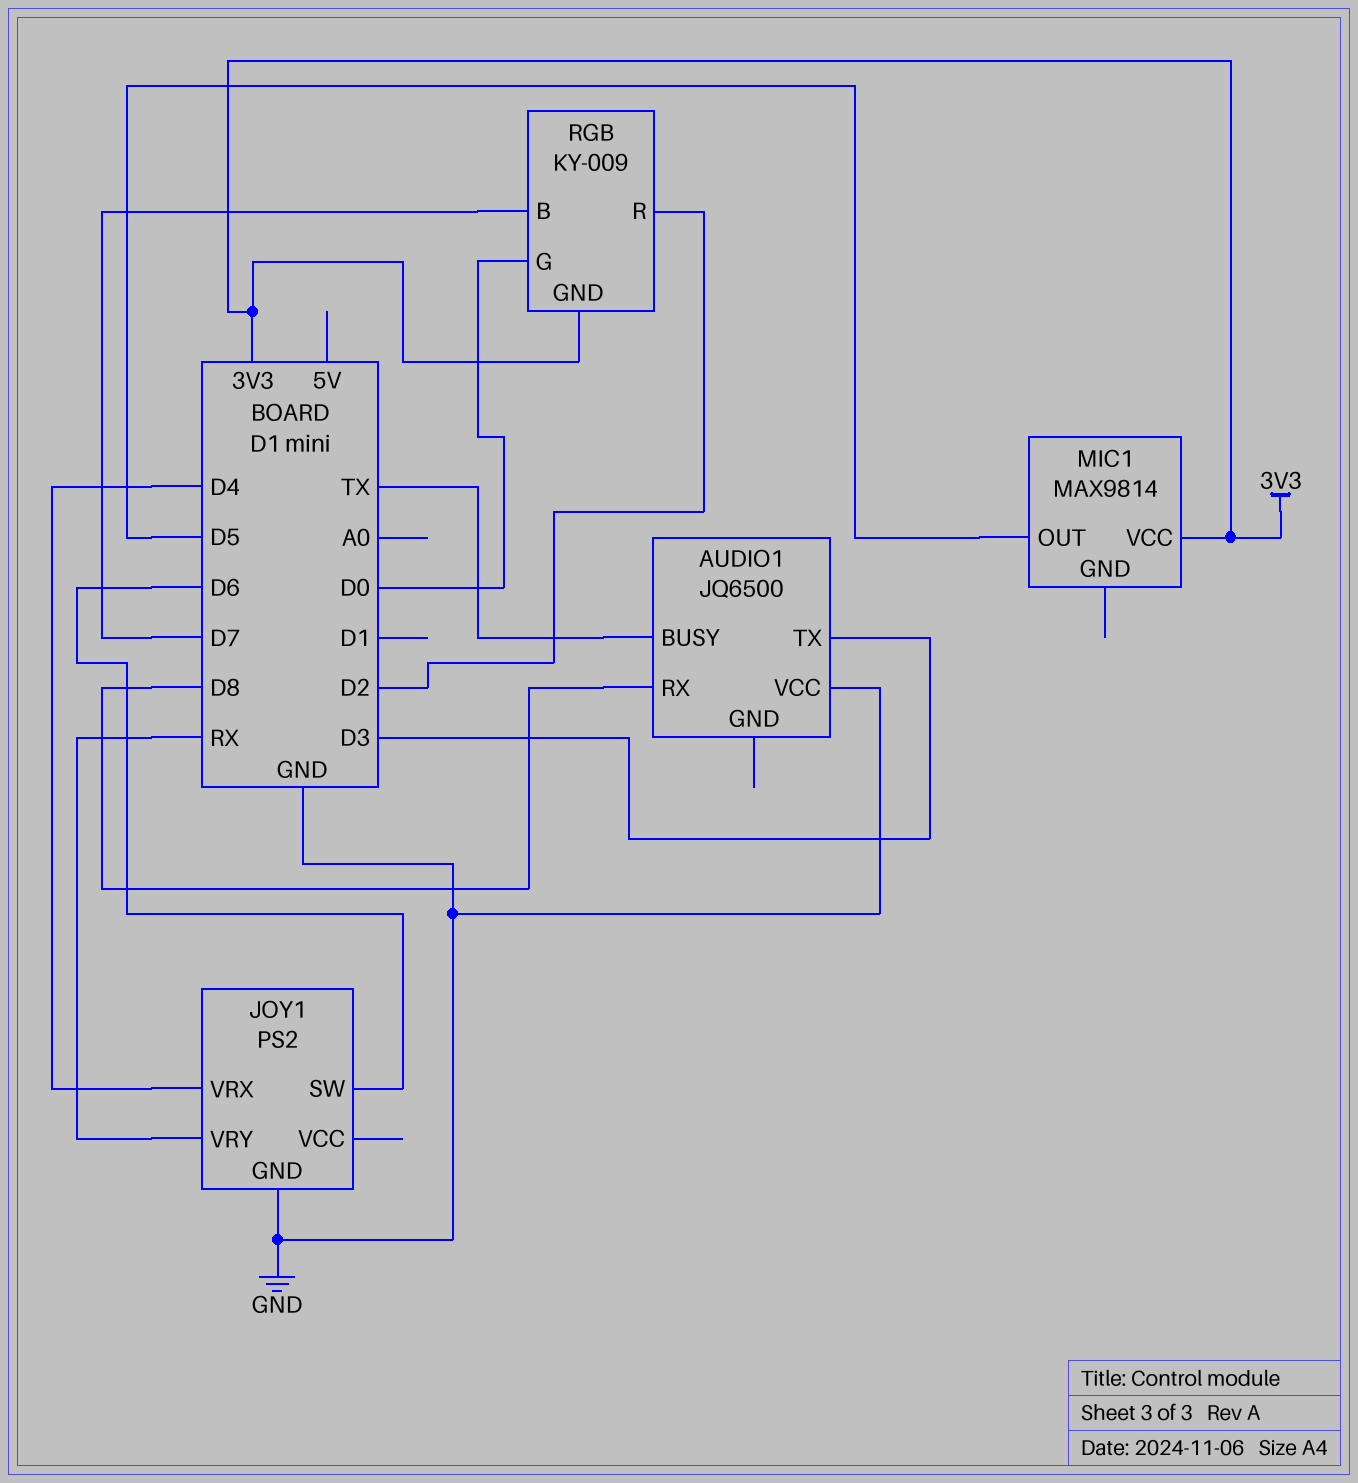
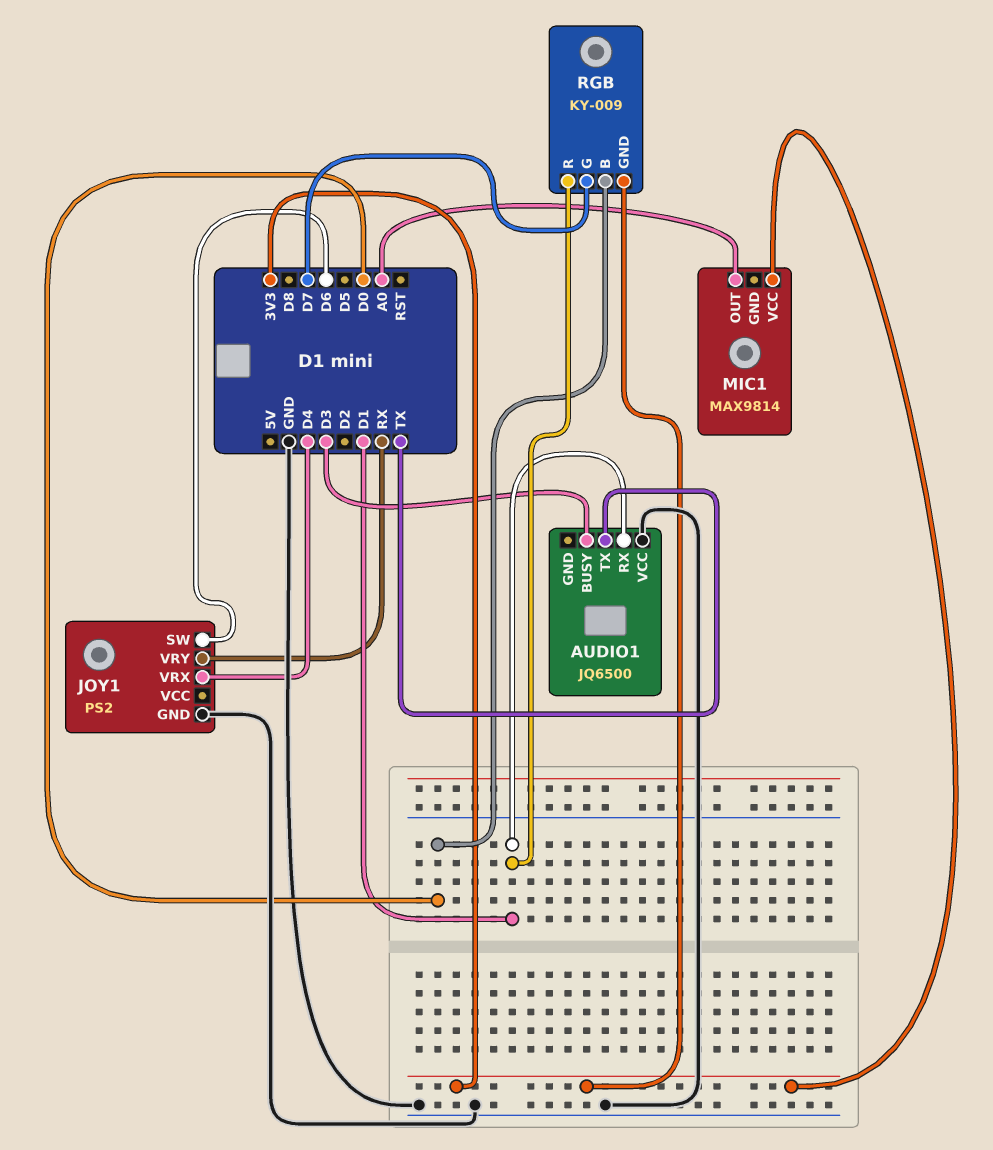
AUDIO1 pin BUSY: TX -> D3
AUDIO1 pin RX: D8 -> D1
AUDIO1 pin TX: D3 -> TX
MIC1 pin OUT: D5 -> A0
RGB pin B: D7 -> D0
RGB pin G: D0 -> D7
RGB pin R: D2 -> D1

